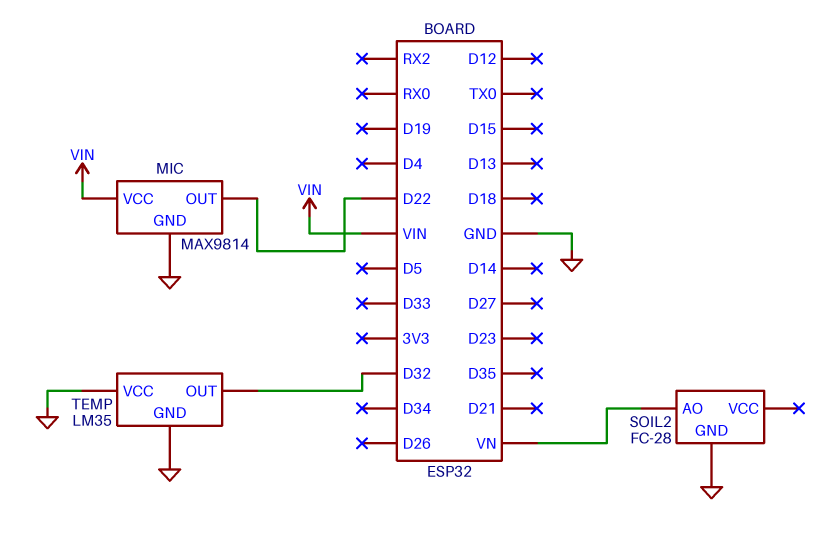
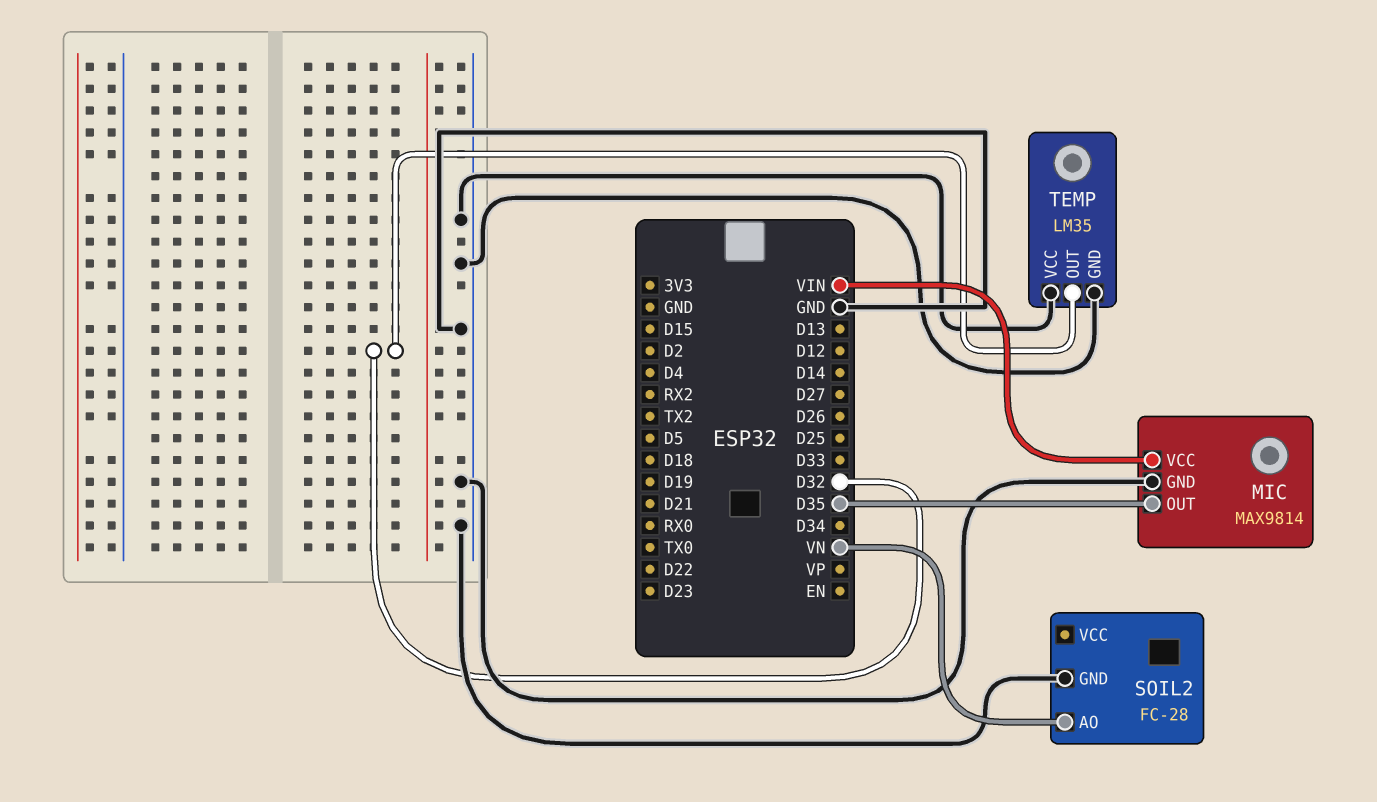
MIC pin OUT: D22 -> D35

